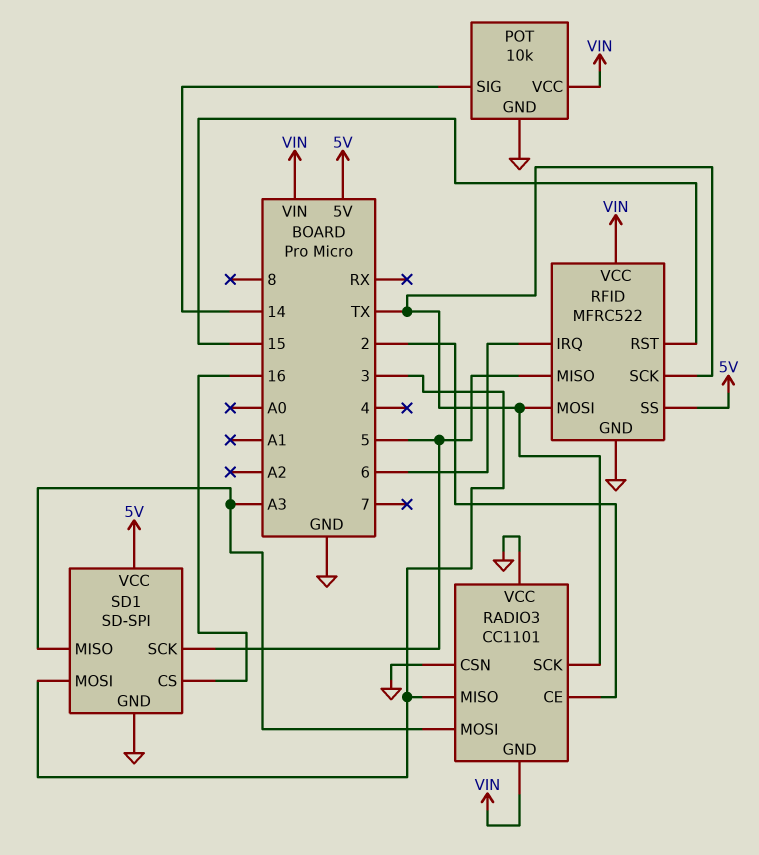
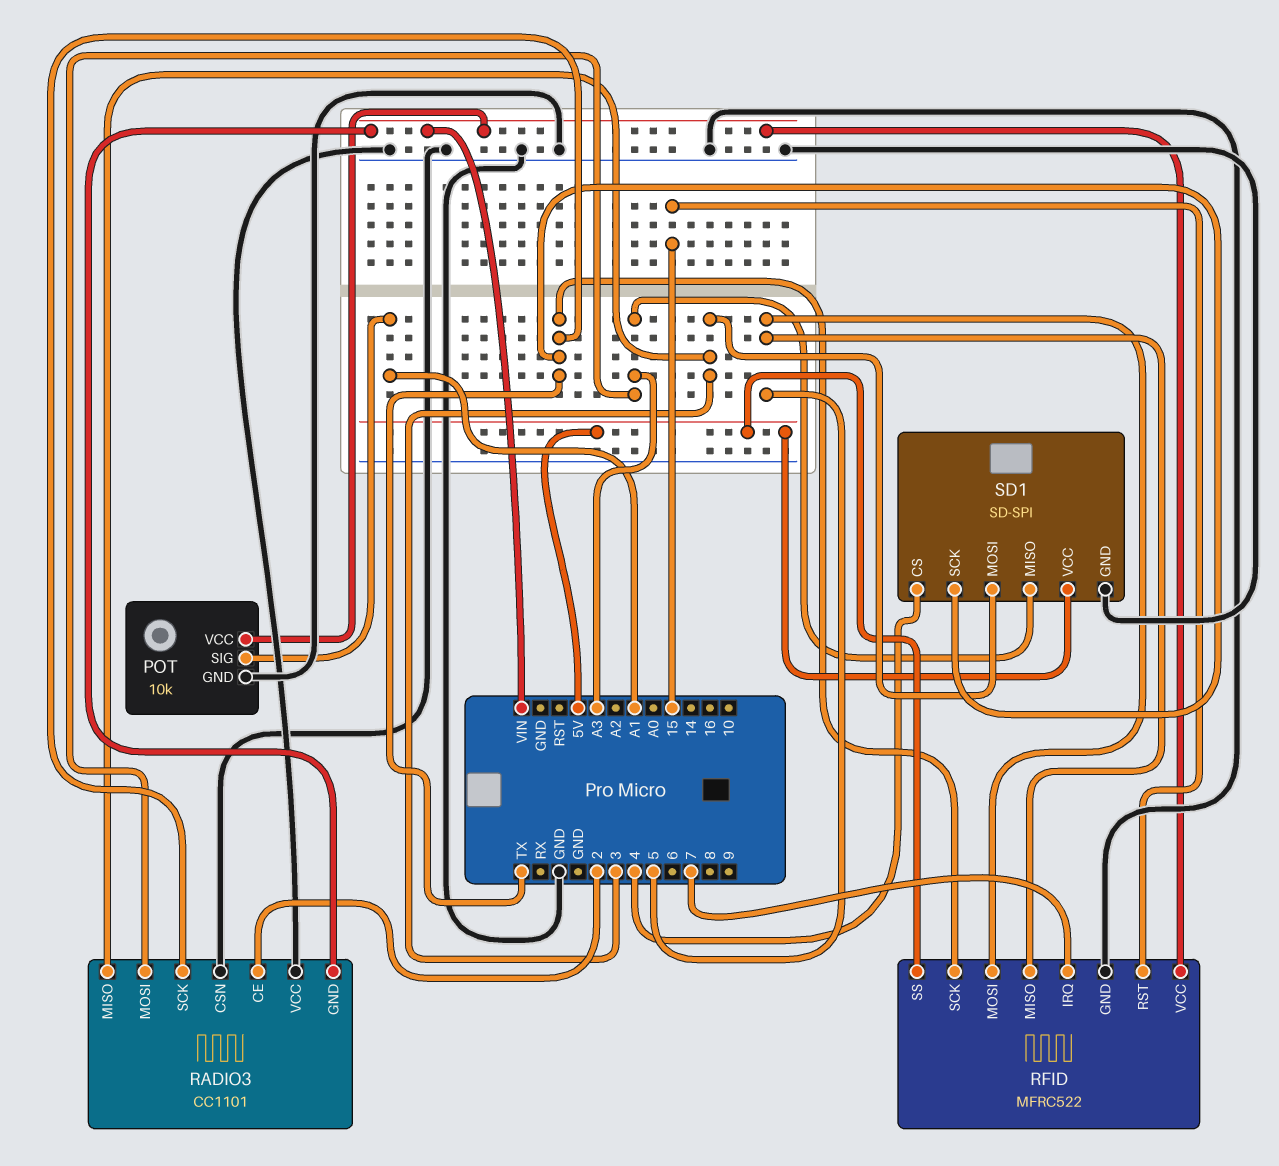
POT pin SIG: 14 -> A1
RFID pin IRQ: 6 -> 7
RFID pin MOSI: TX -> 5
SD1 pin CS: 16 -> 4
SD1 pin SCK: 5 -> TX

